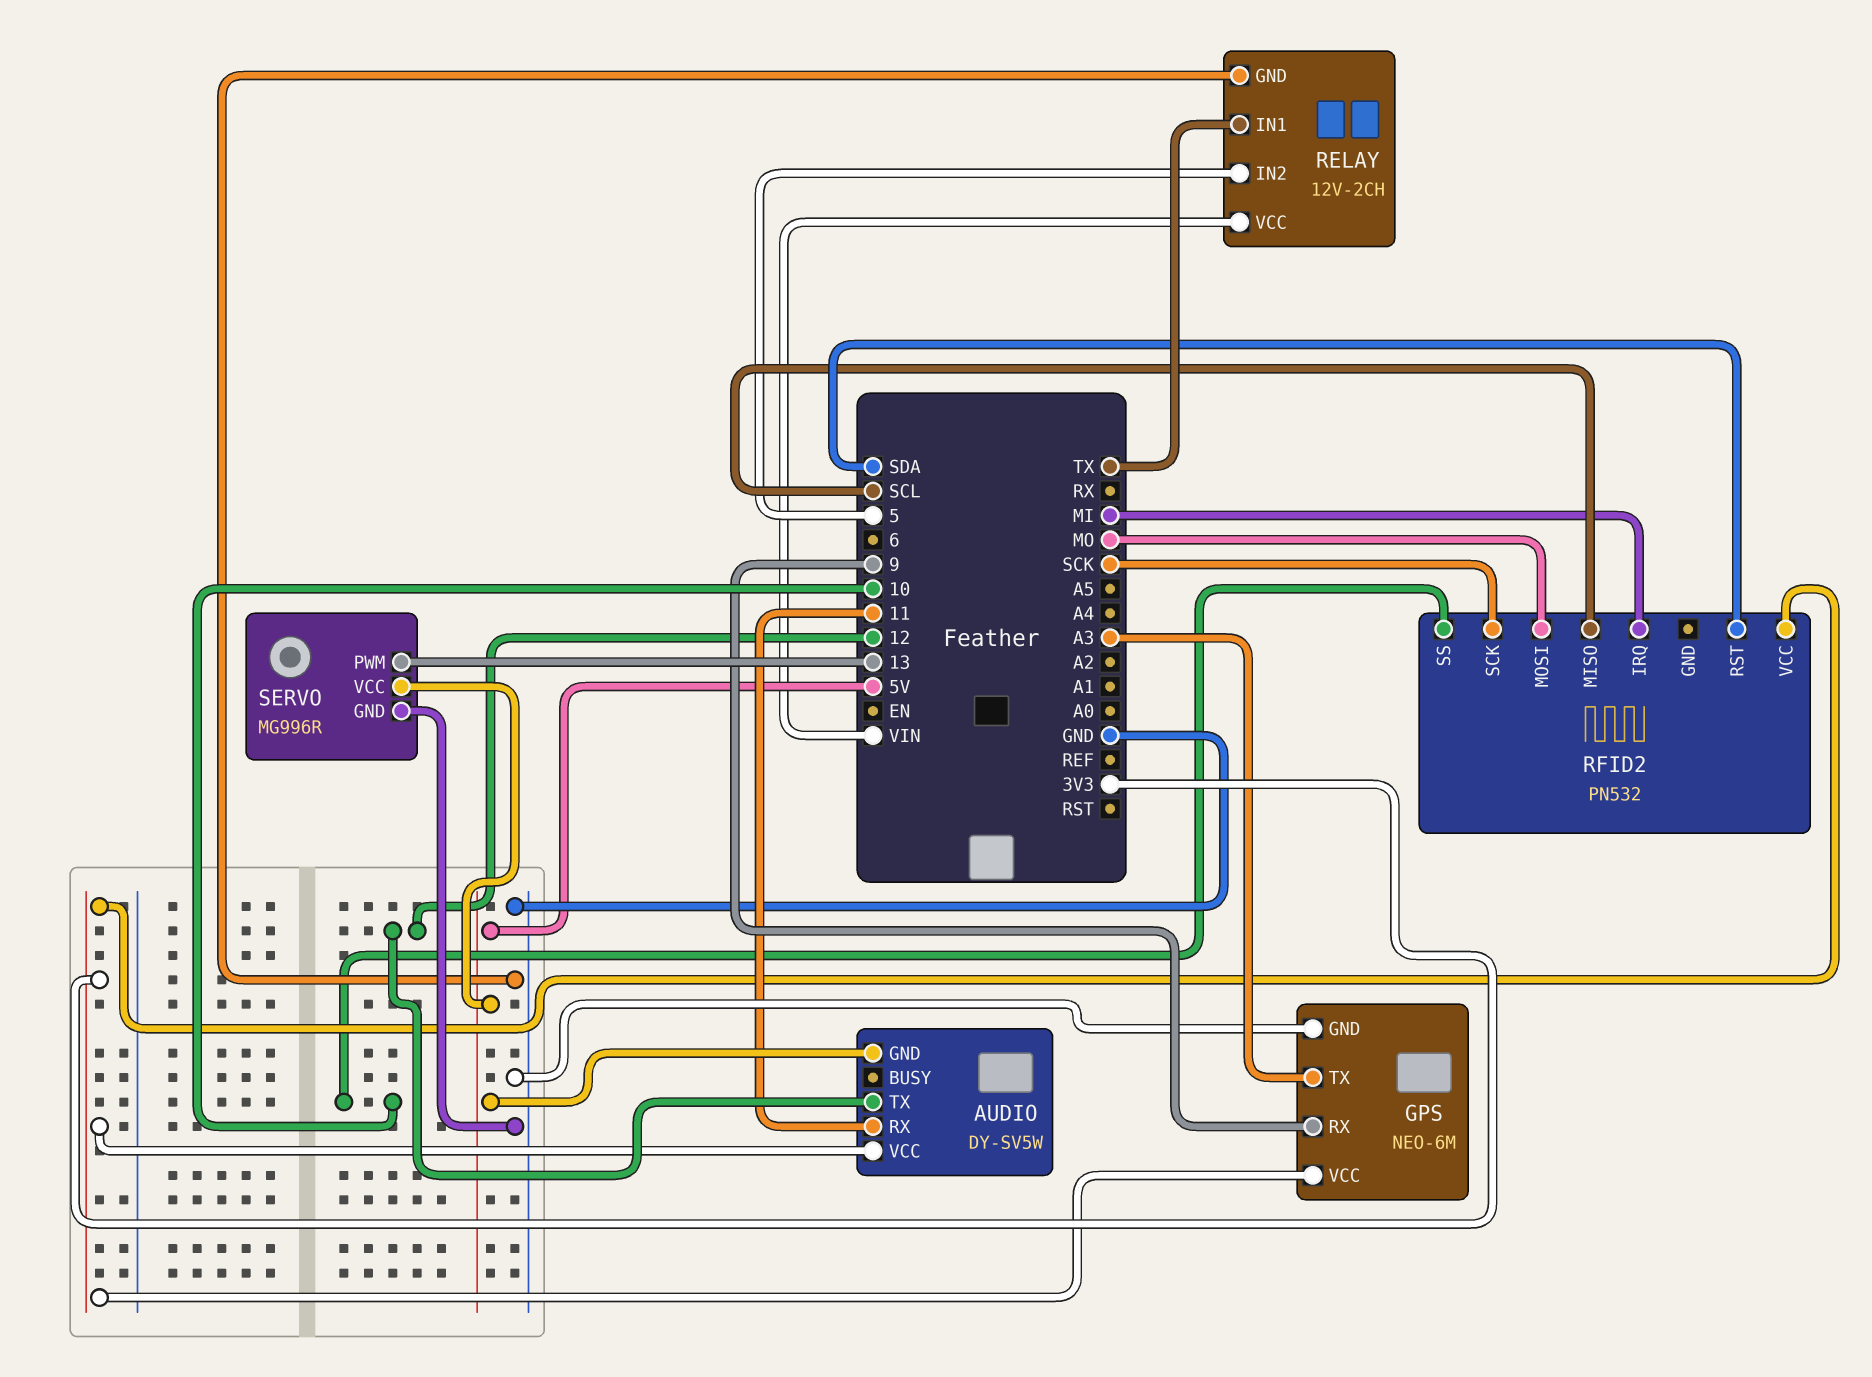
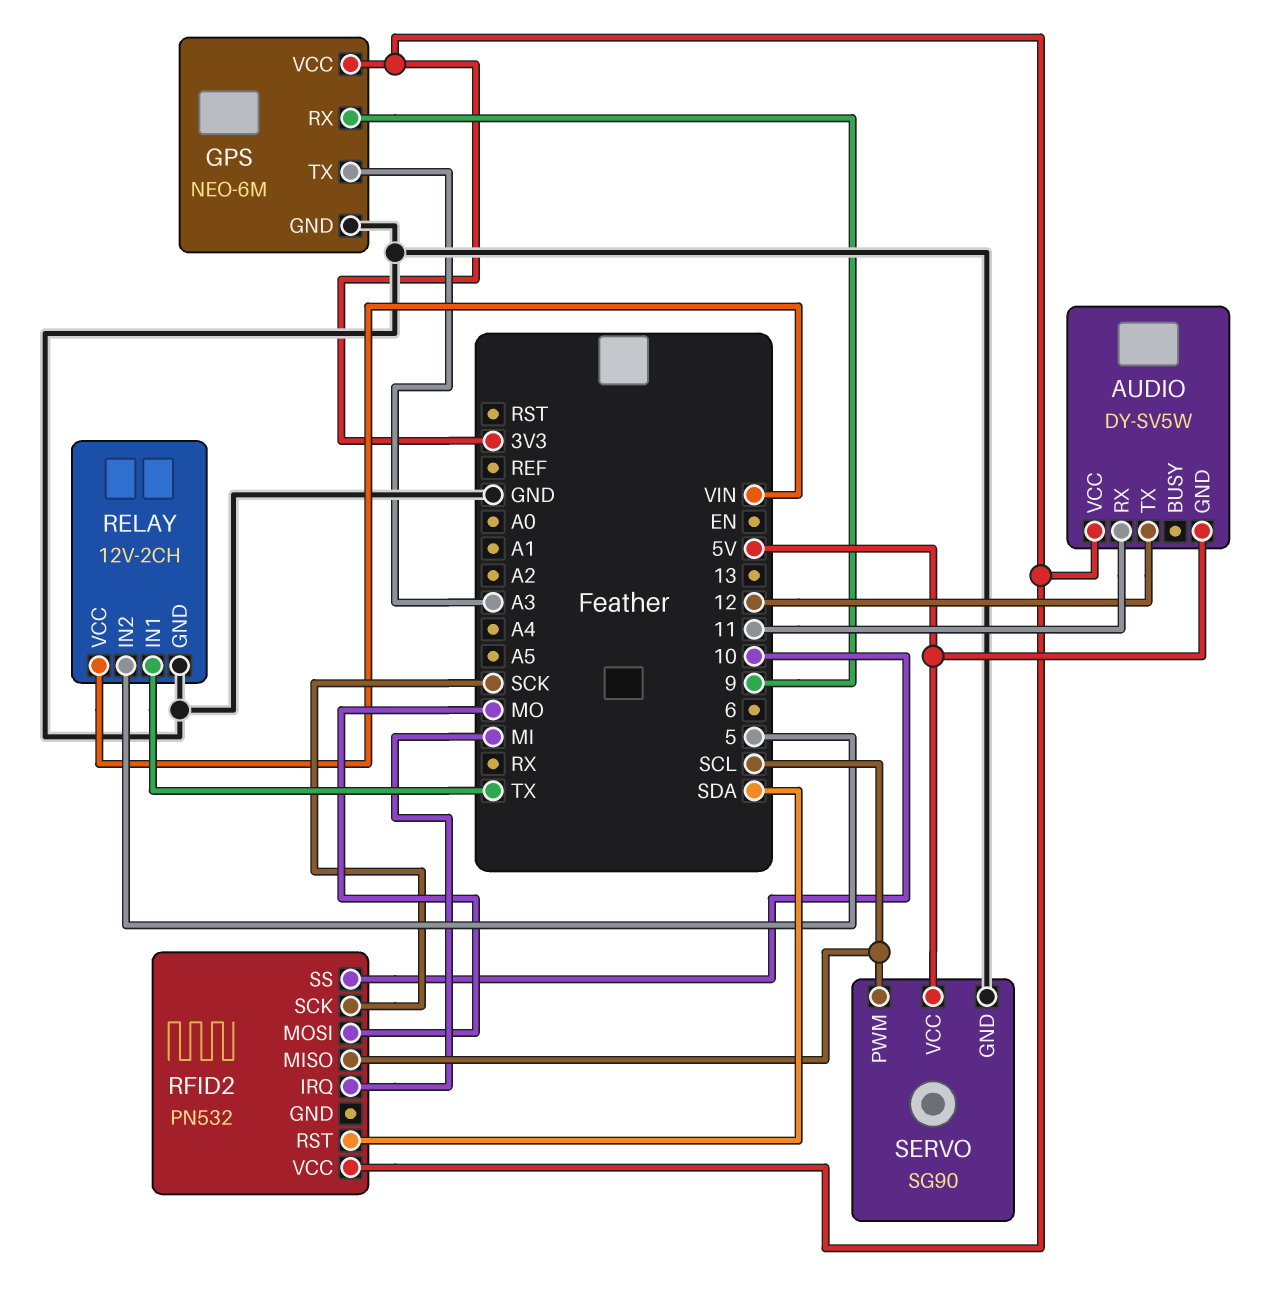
SERVO: MG996R -> SG90
SERVO pin PWM: 13 -> SCL

